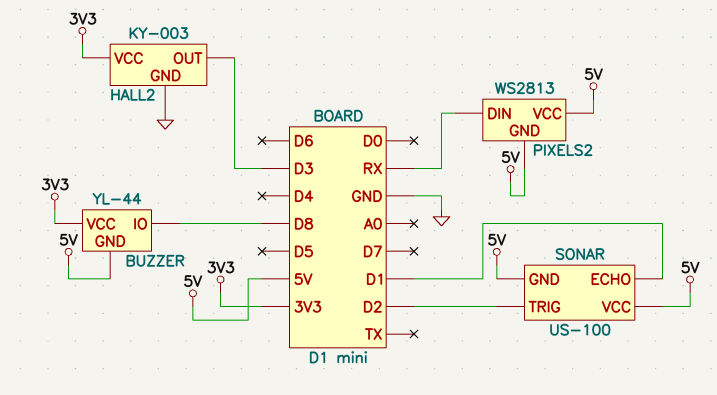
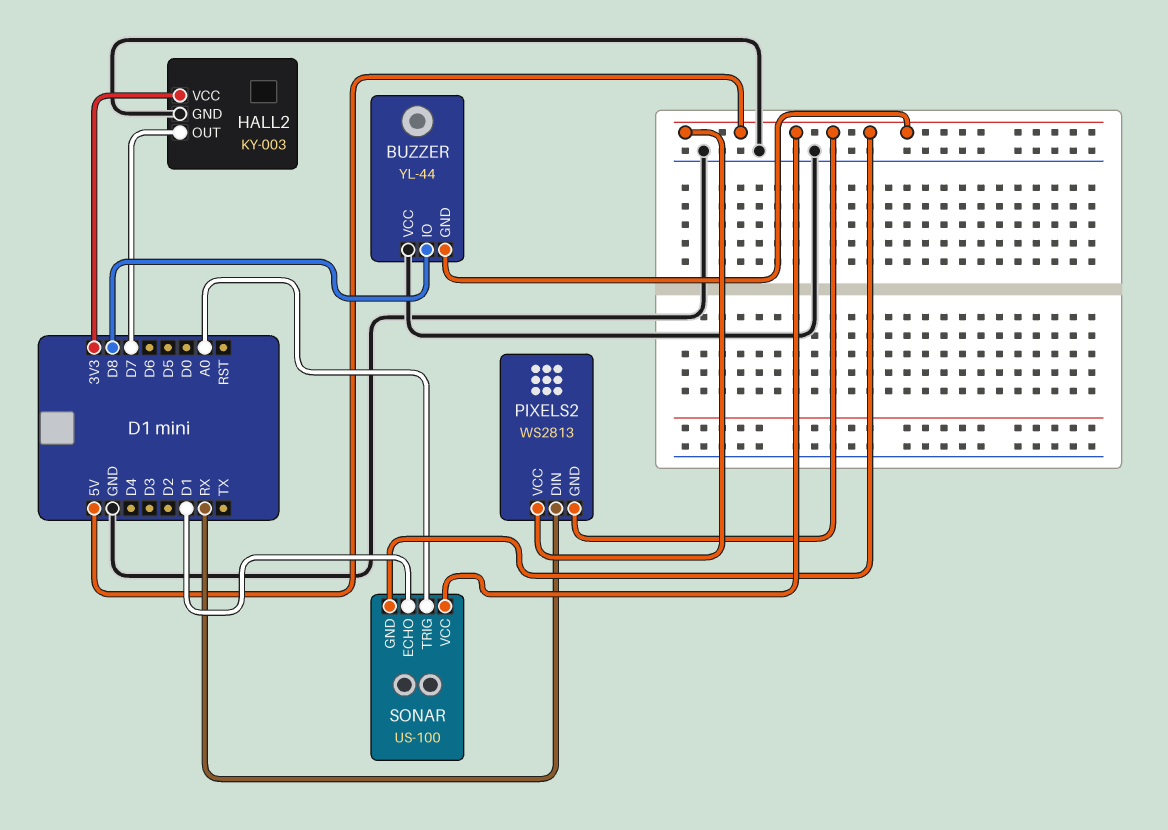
BUZZER pin VCC: 3V3 -> GND
HALL2 pin OUT: D3 -> D7
SONAR pin TRIG: D2 -> A0

